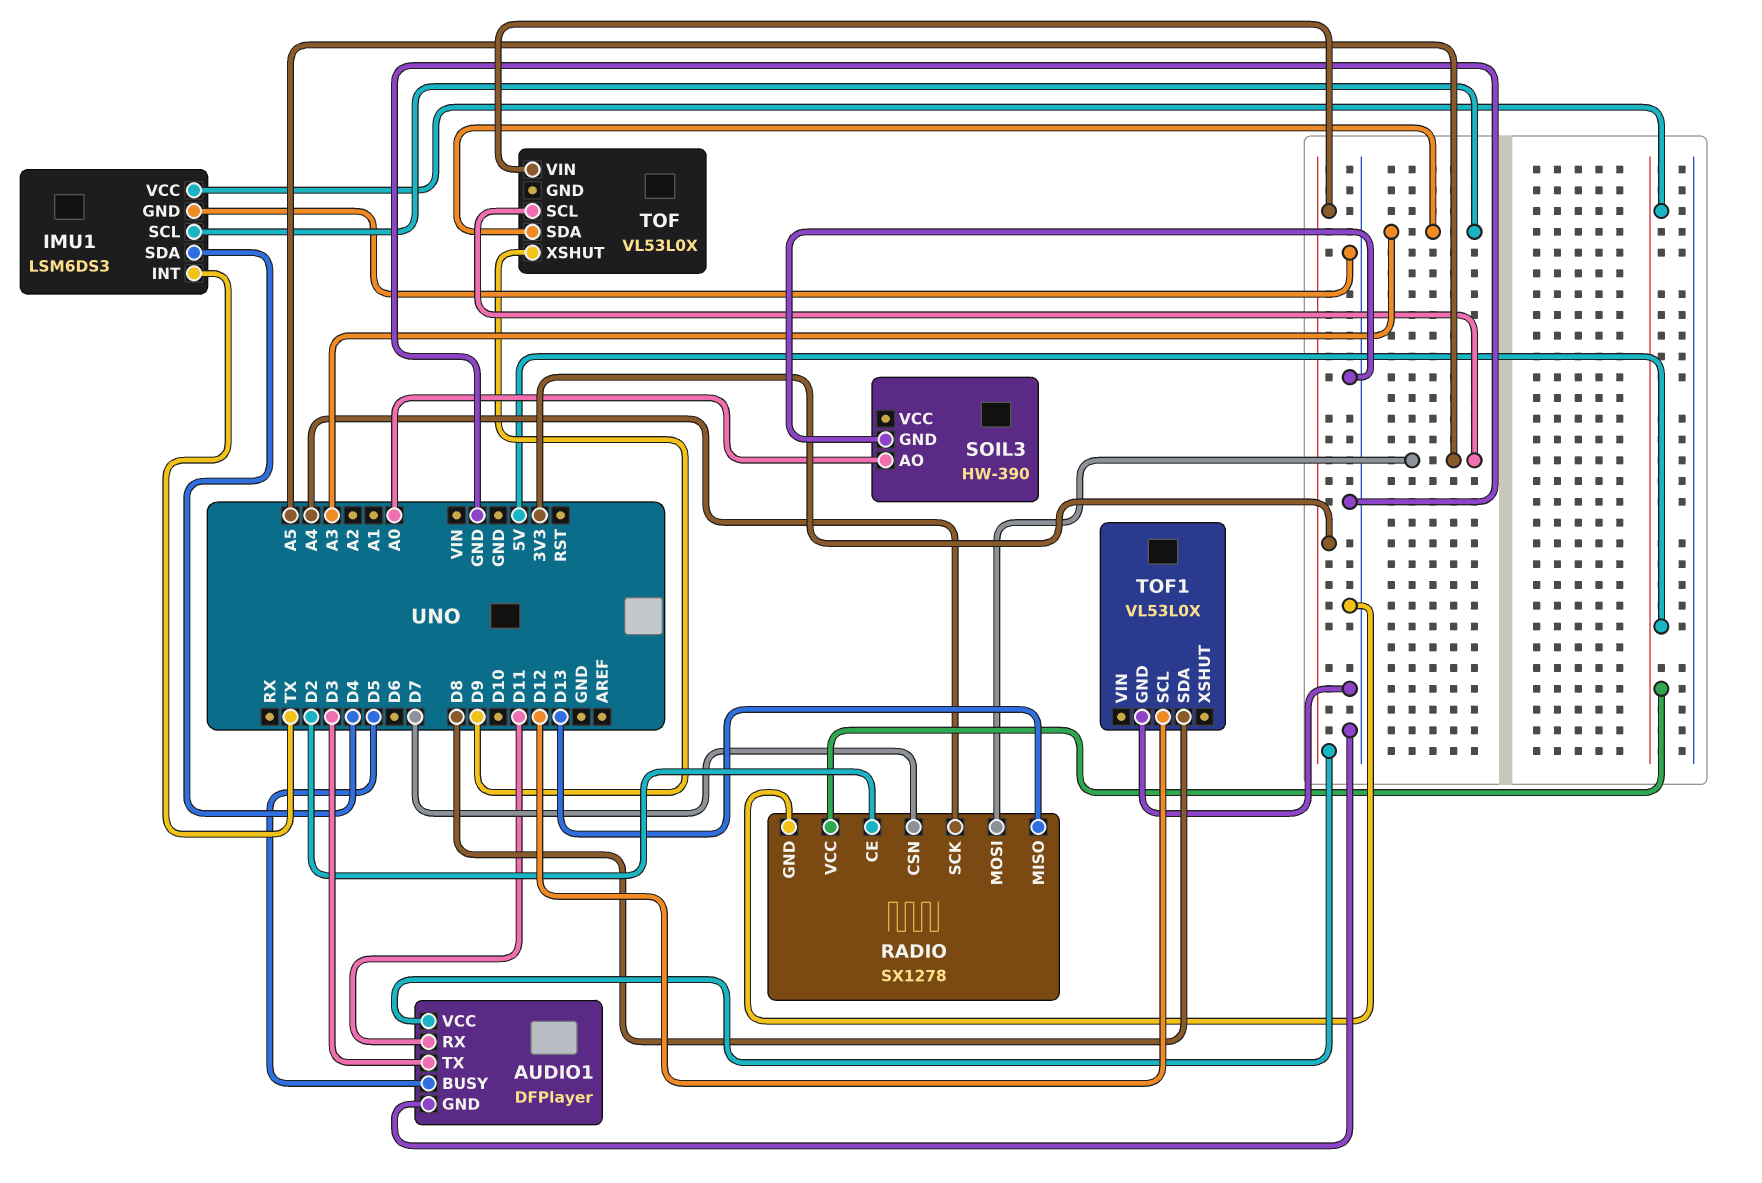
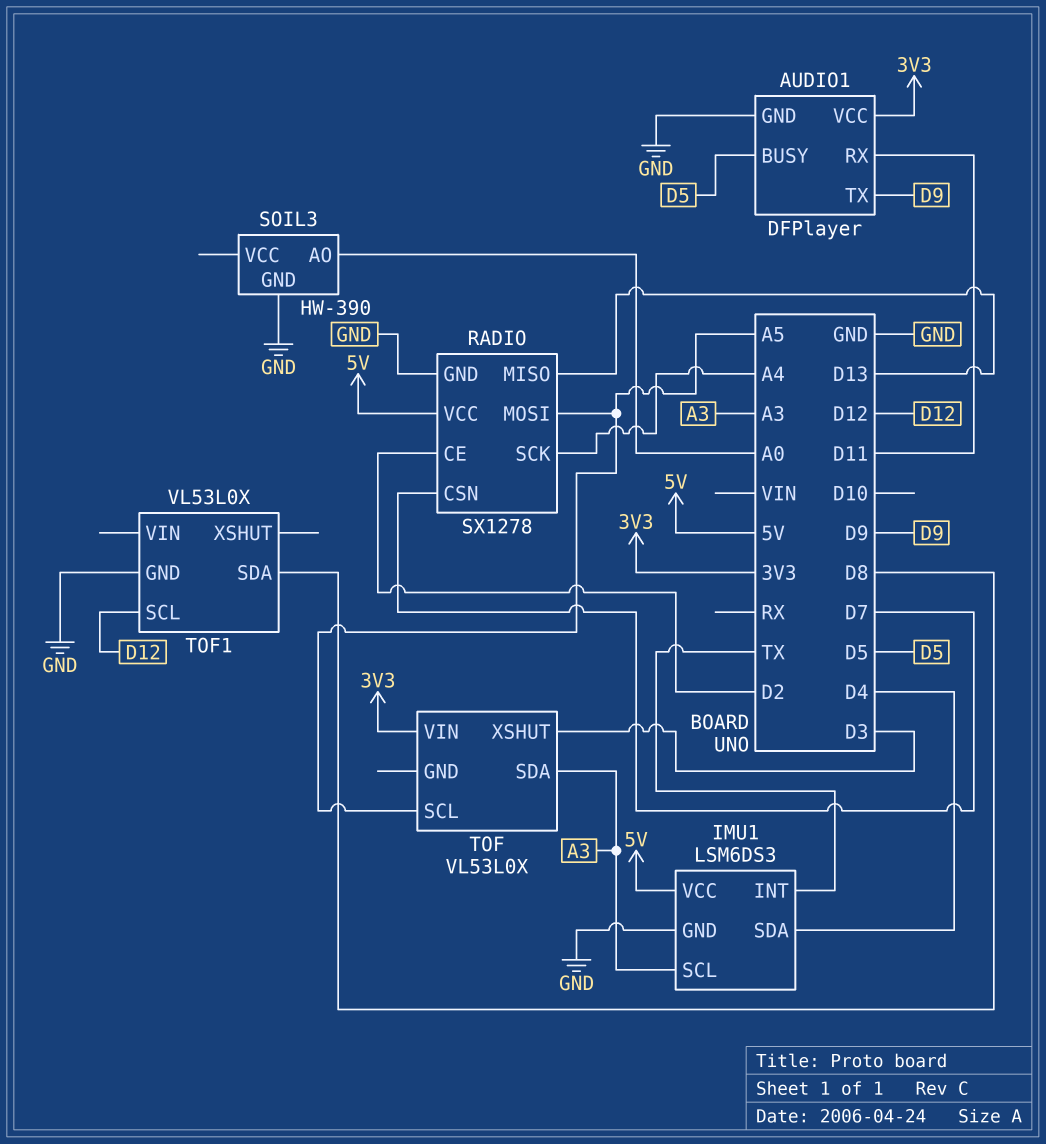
AUDIO1 pin TX: D3 -> D9
TOF pin XSHUT: D9 -> D3

